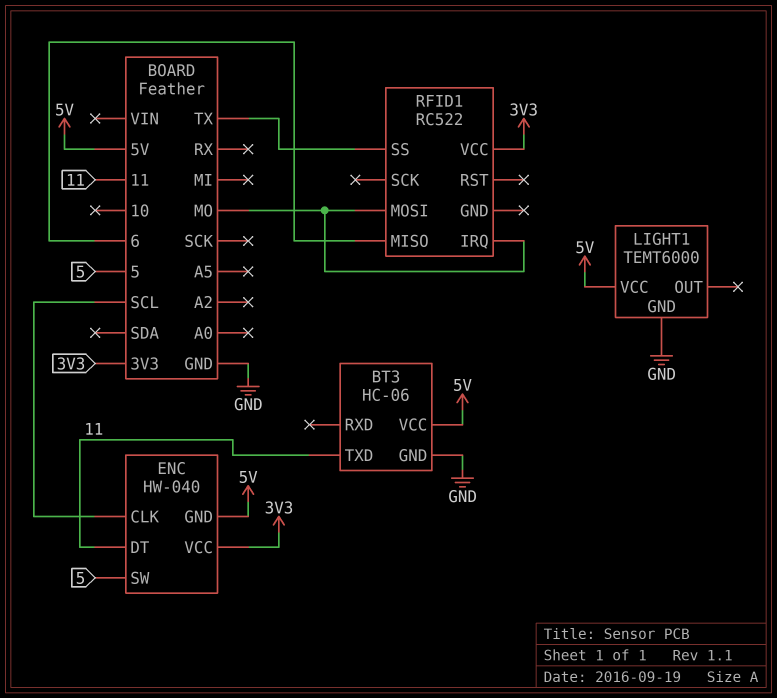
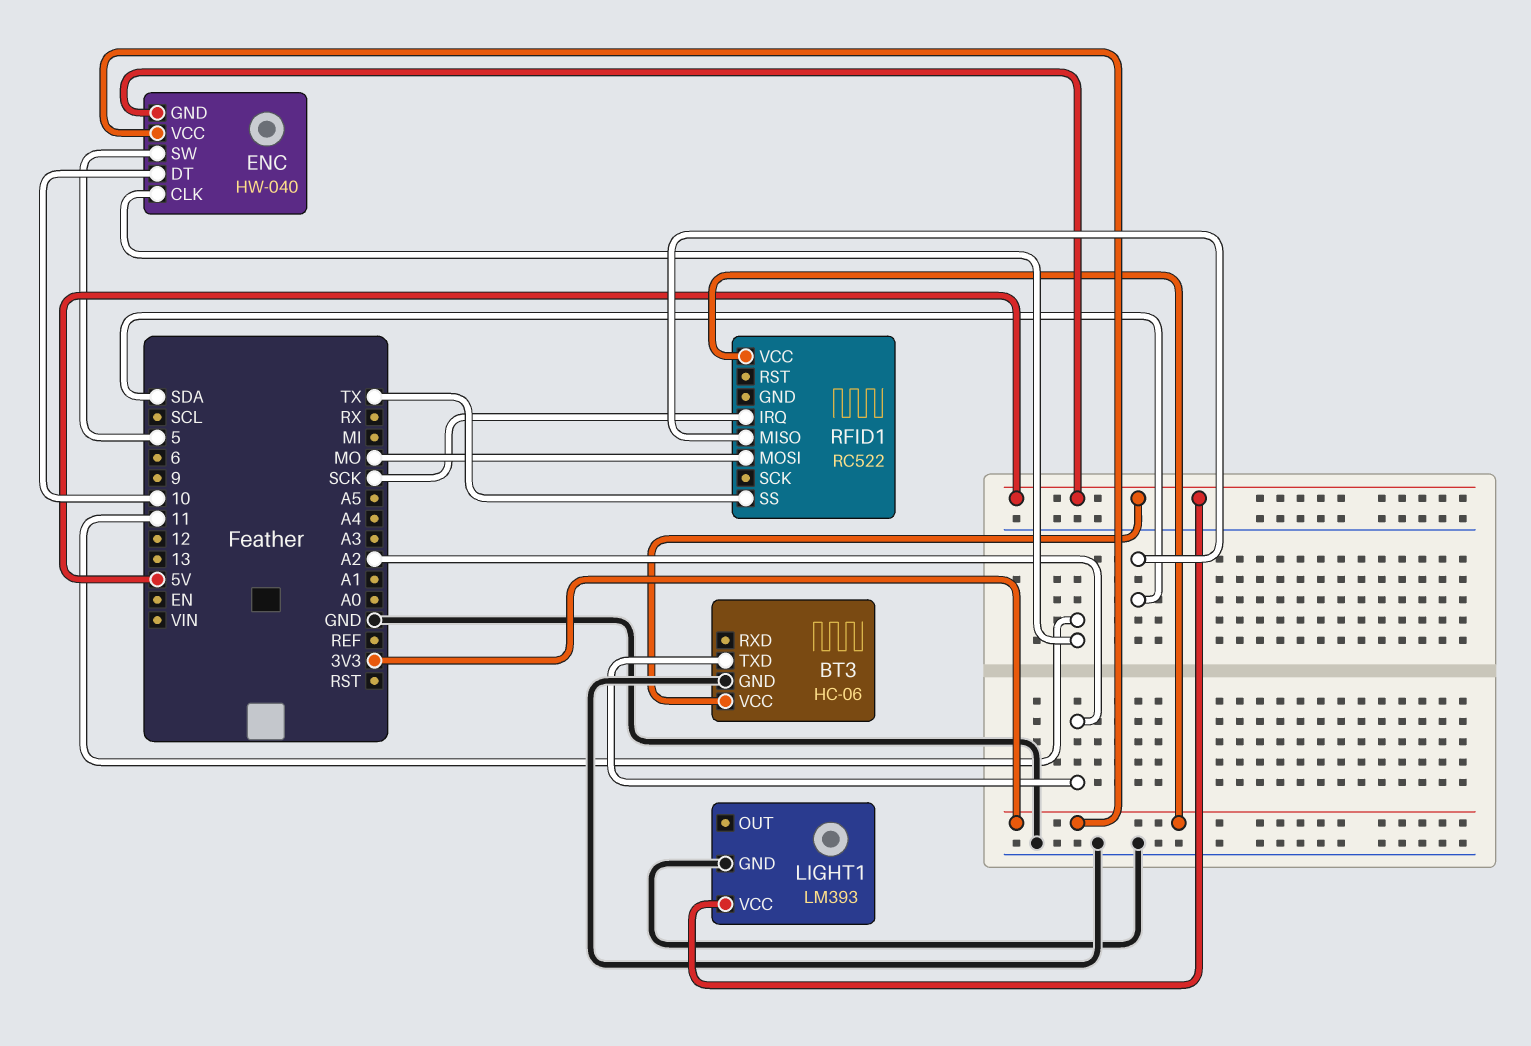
BT3 pin TXD: 11 -> A2
ENC pin CLK: SCL -> 11
ENC pin DT: 11 -> 10
LIGHT1: TEMT6000 -> LM393
RFID1 pin IRQ: MO -> SCK
RFID1 pin MISO: 6 -> SDA

